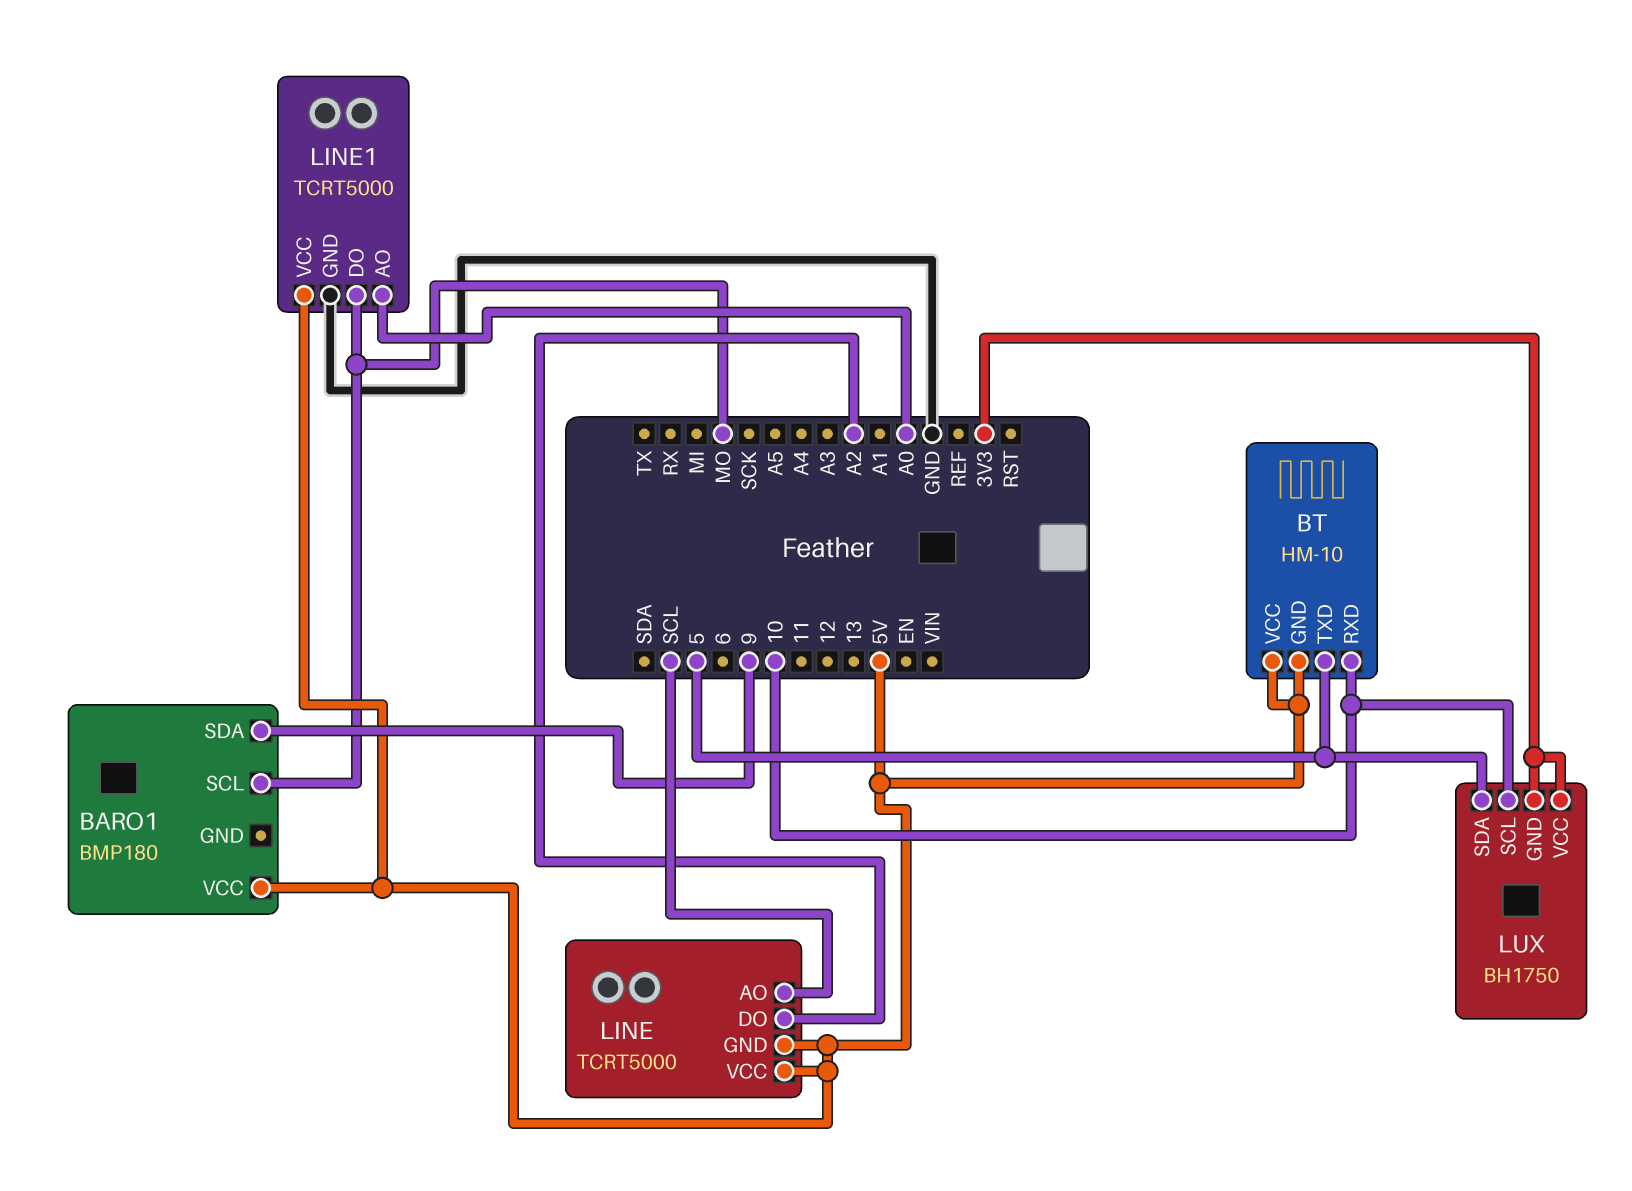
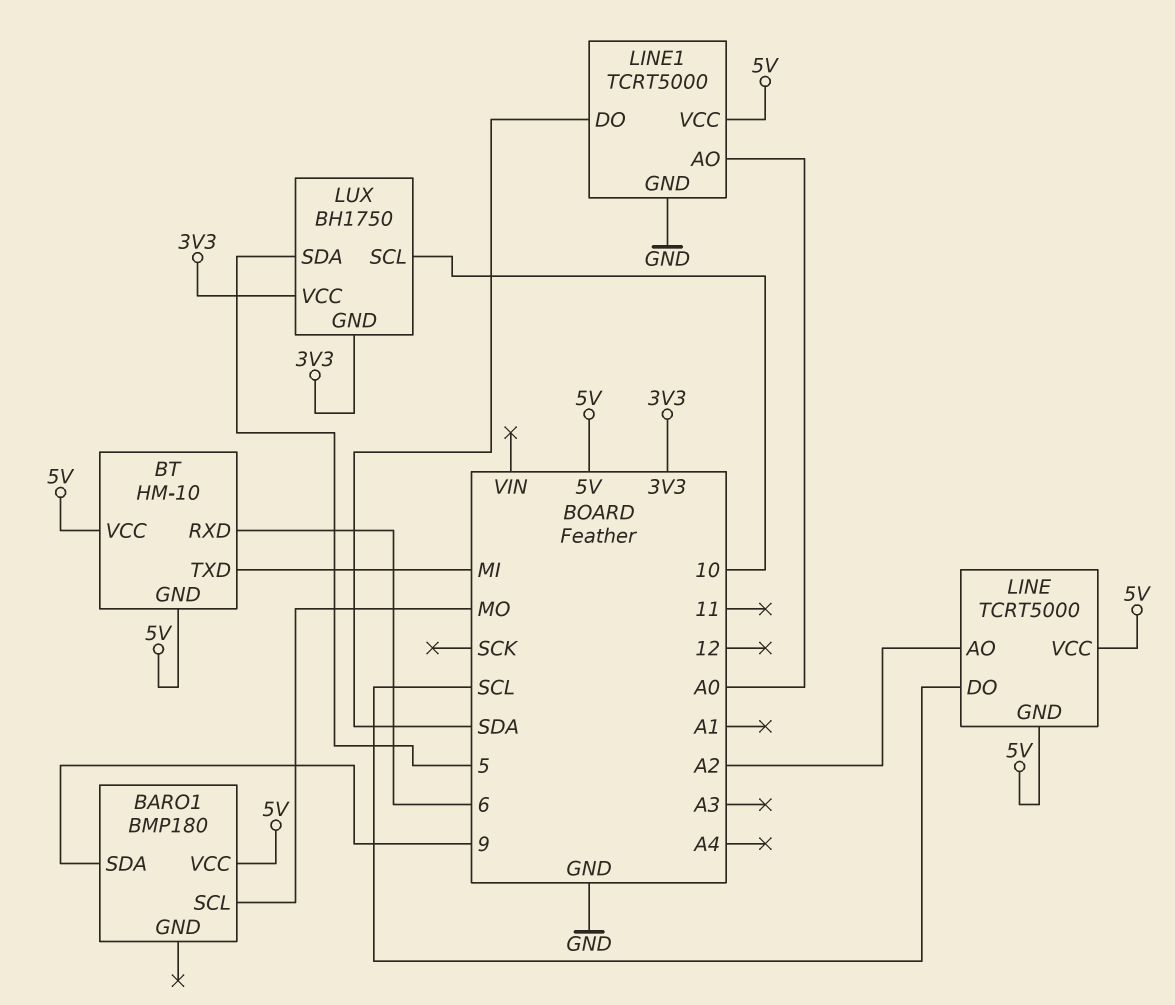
BT pin RXD: 10 -> 6
BT pin TXD: 5 -> MI
LINE pin AO: SCL -> A2
LINE pin DO: A2 -> SCL
LINE1 pin DO: MO -> SDA

